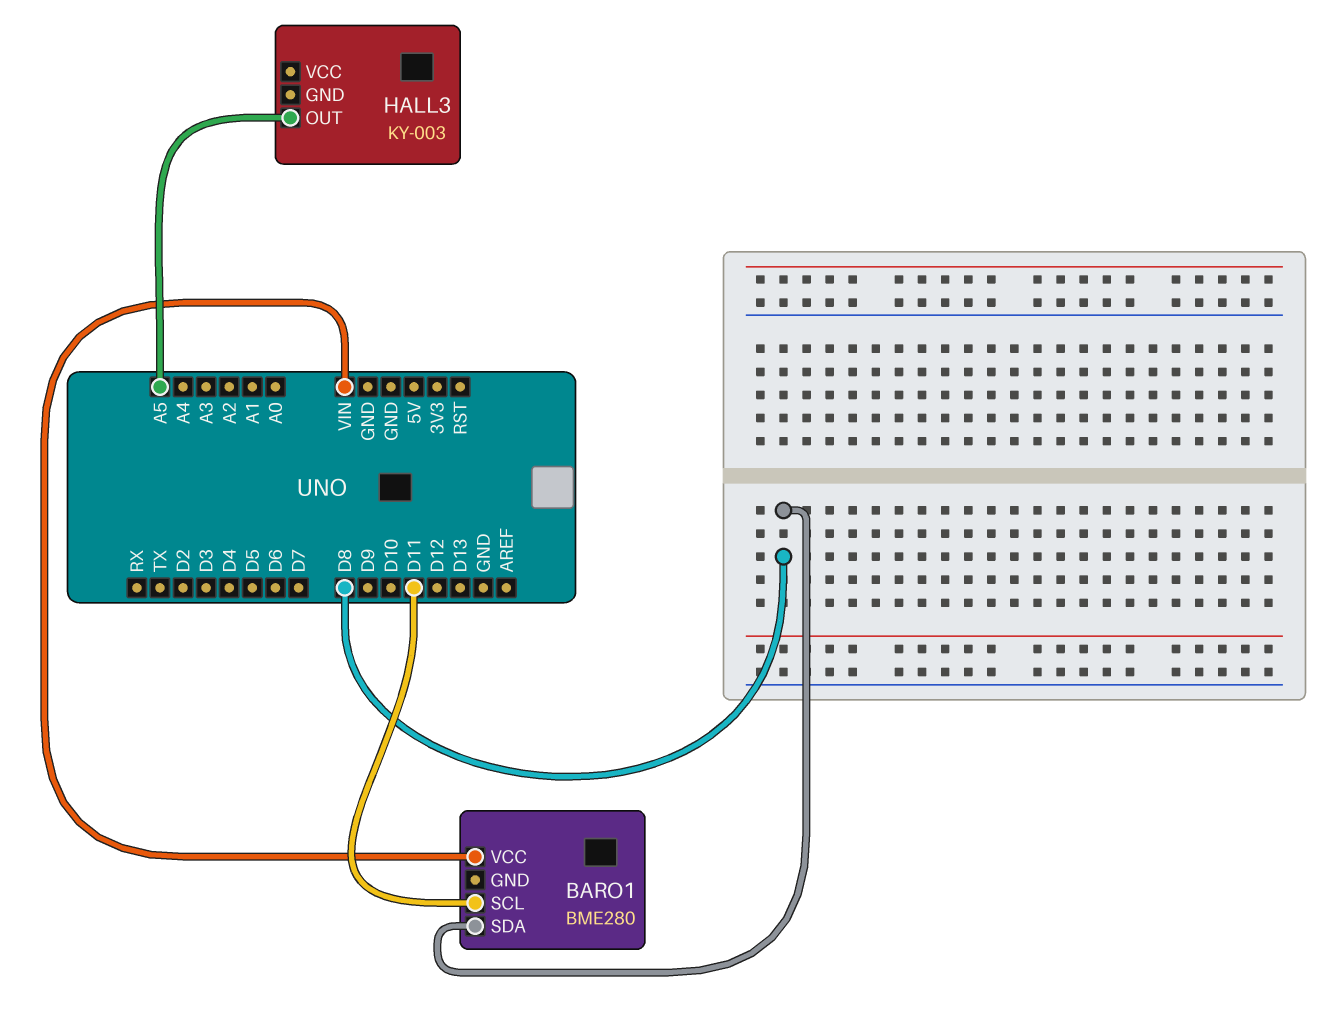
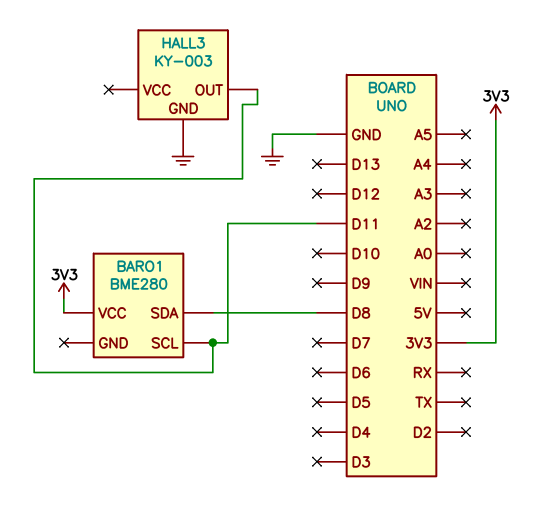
BARO1 pin VCC: VIN -> 3V3
HALL3 pin GND: none -> GND
HALL3 pin OUT: A5 -> D11

